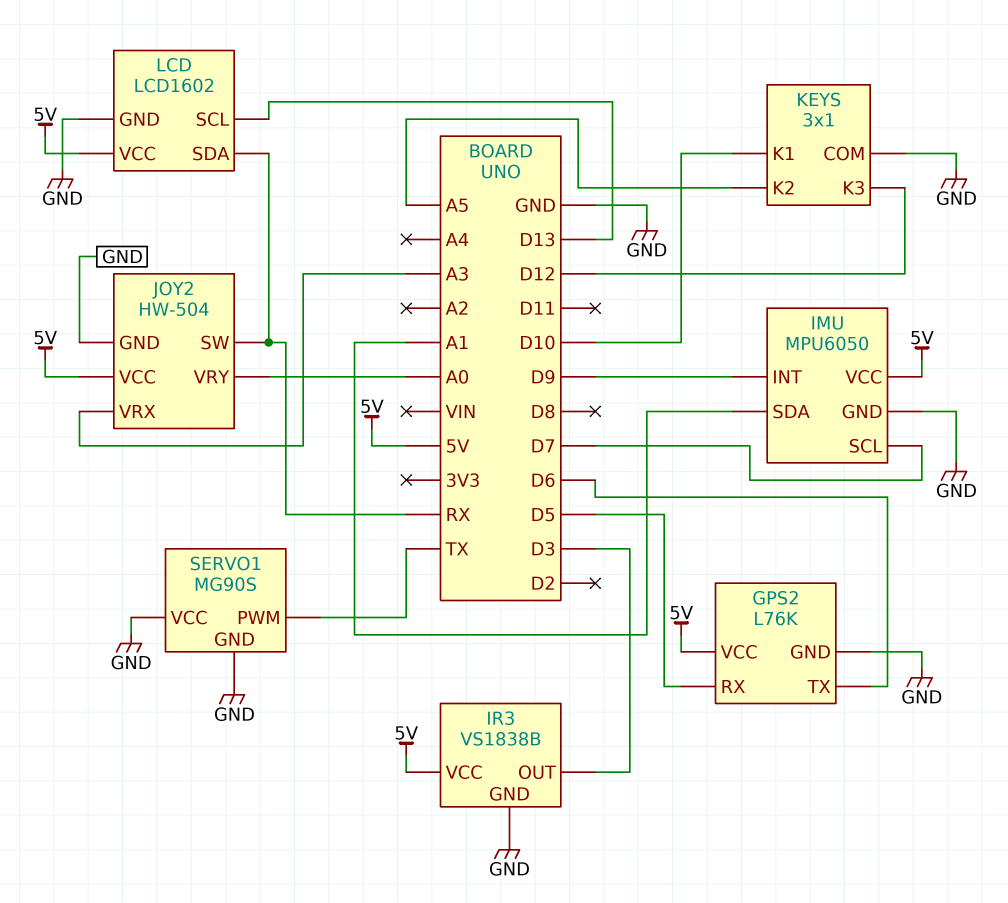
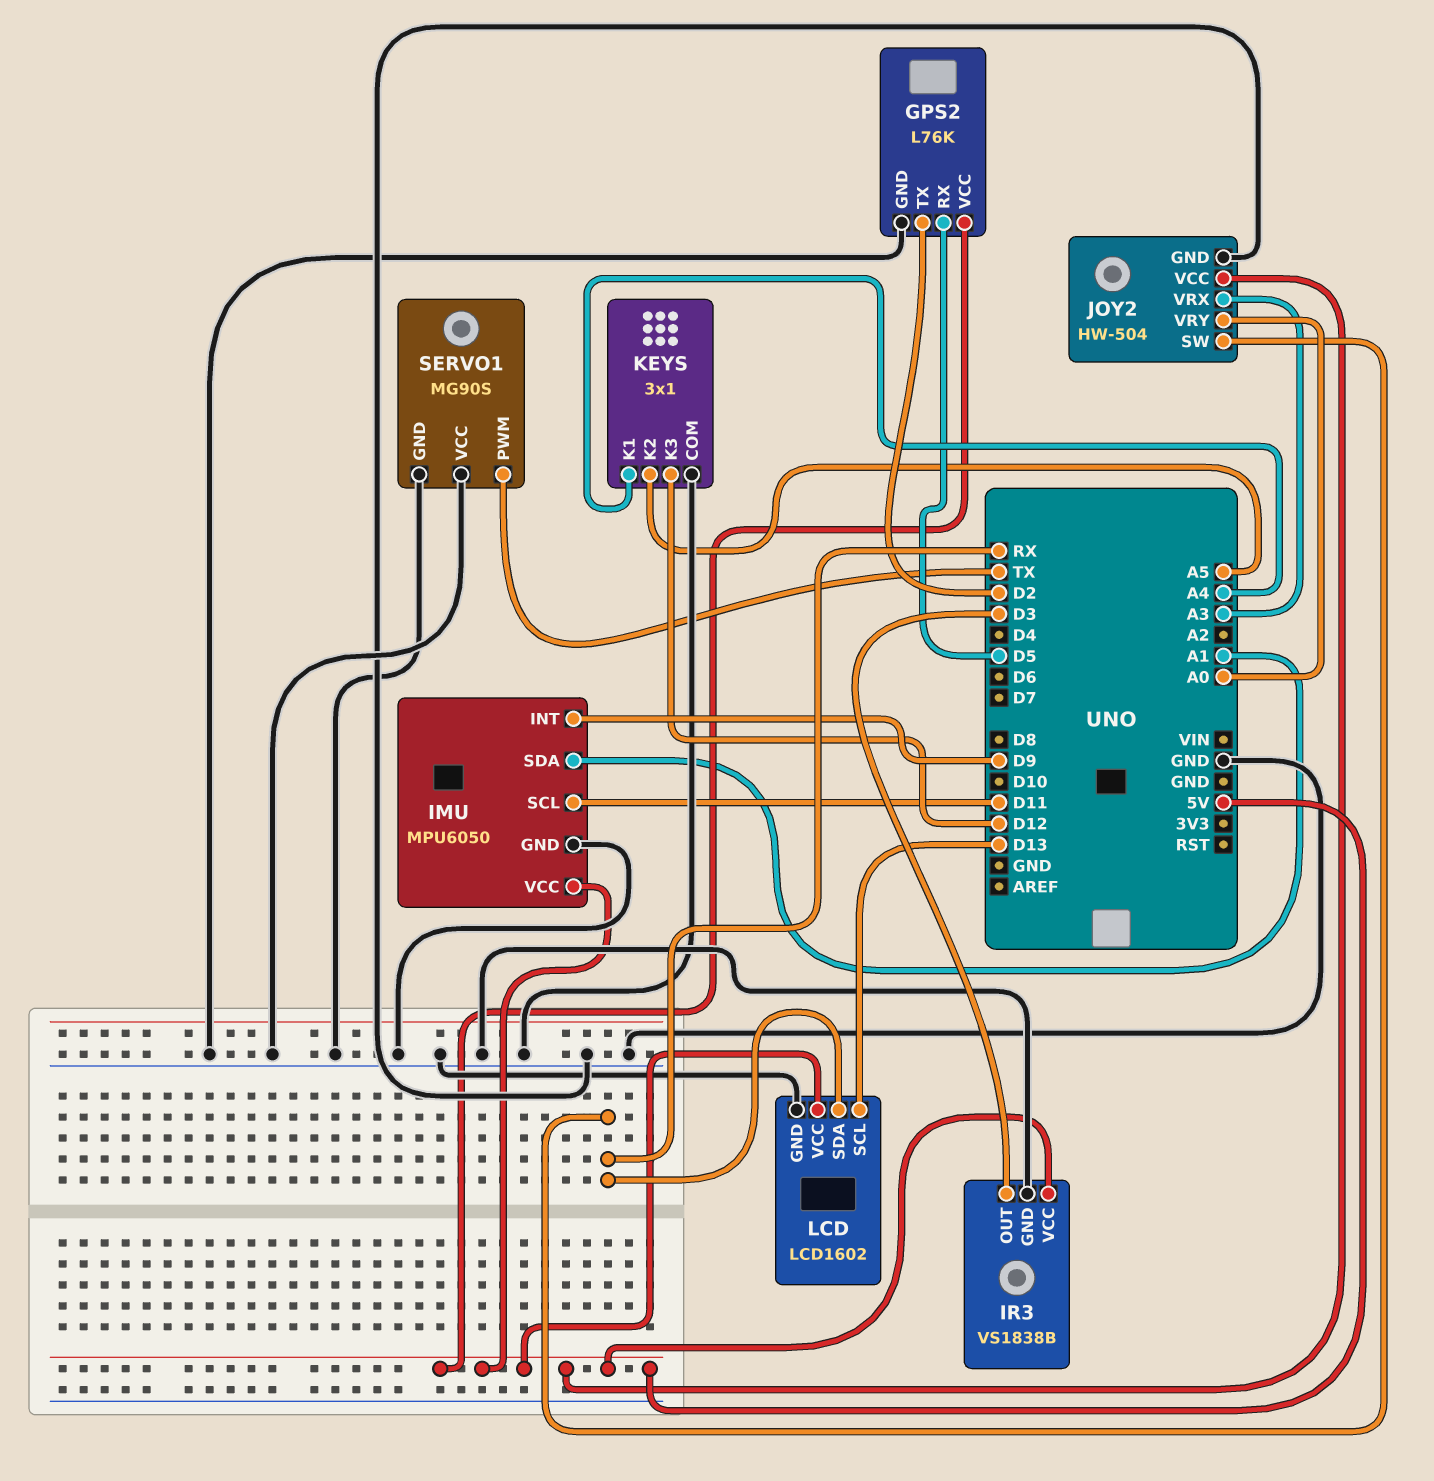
GPS2 pin TX: D6 -> D2
IMU pin SCL: D7 -> D11
KEYS pin K1: D10 -> A4

